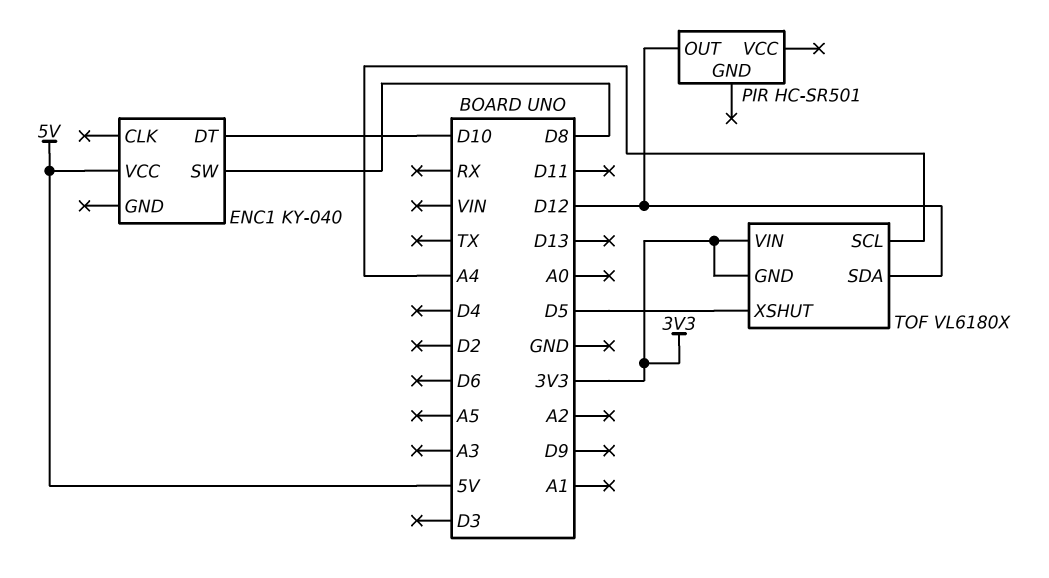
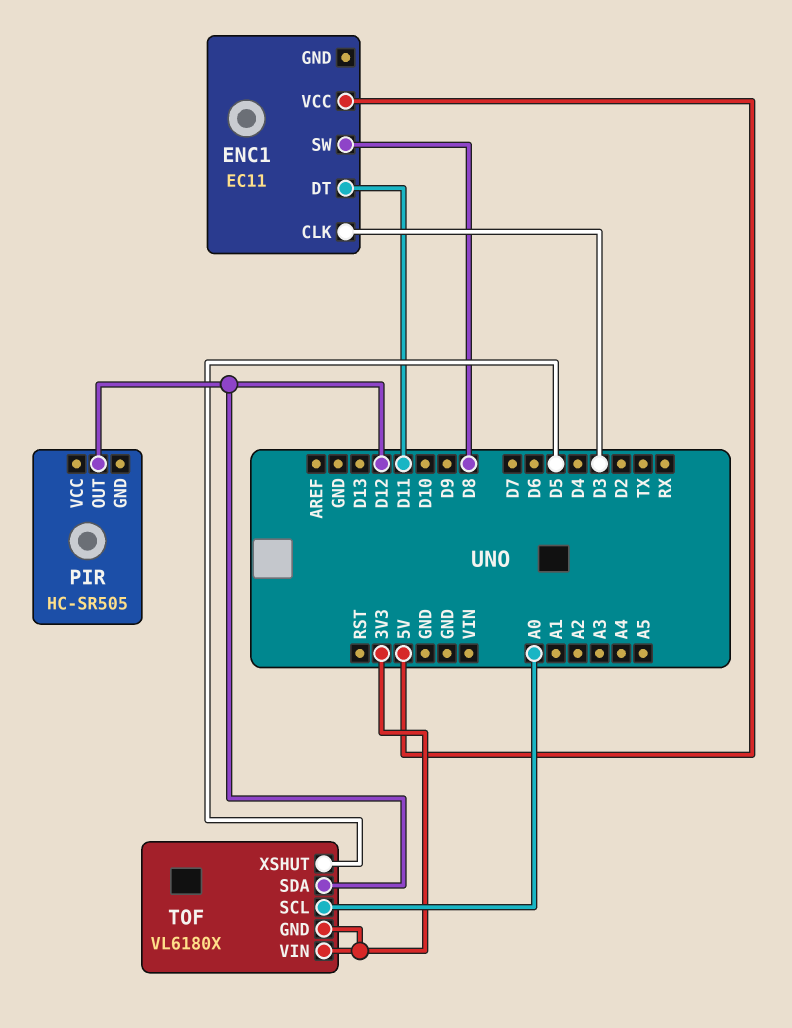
ENC1: KY-040 -> EC11
ENC1 pin CLK: none -> D3
ENC1 pin DT: D10 -> D11
PIR: HC-SR501 -> HC-SR505
TOF pin SCL: A4 -> A0

